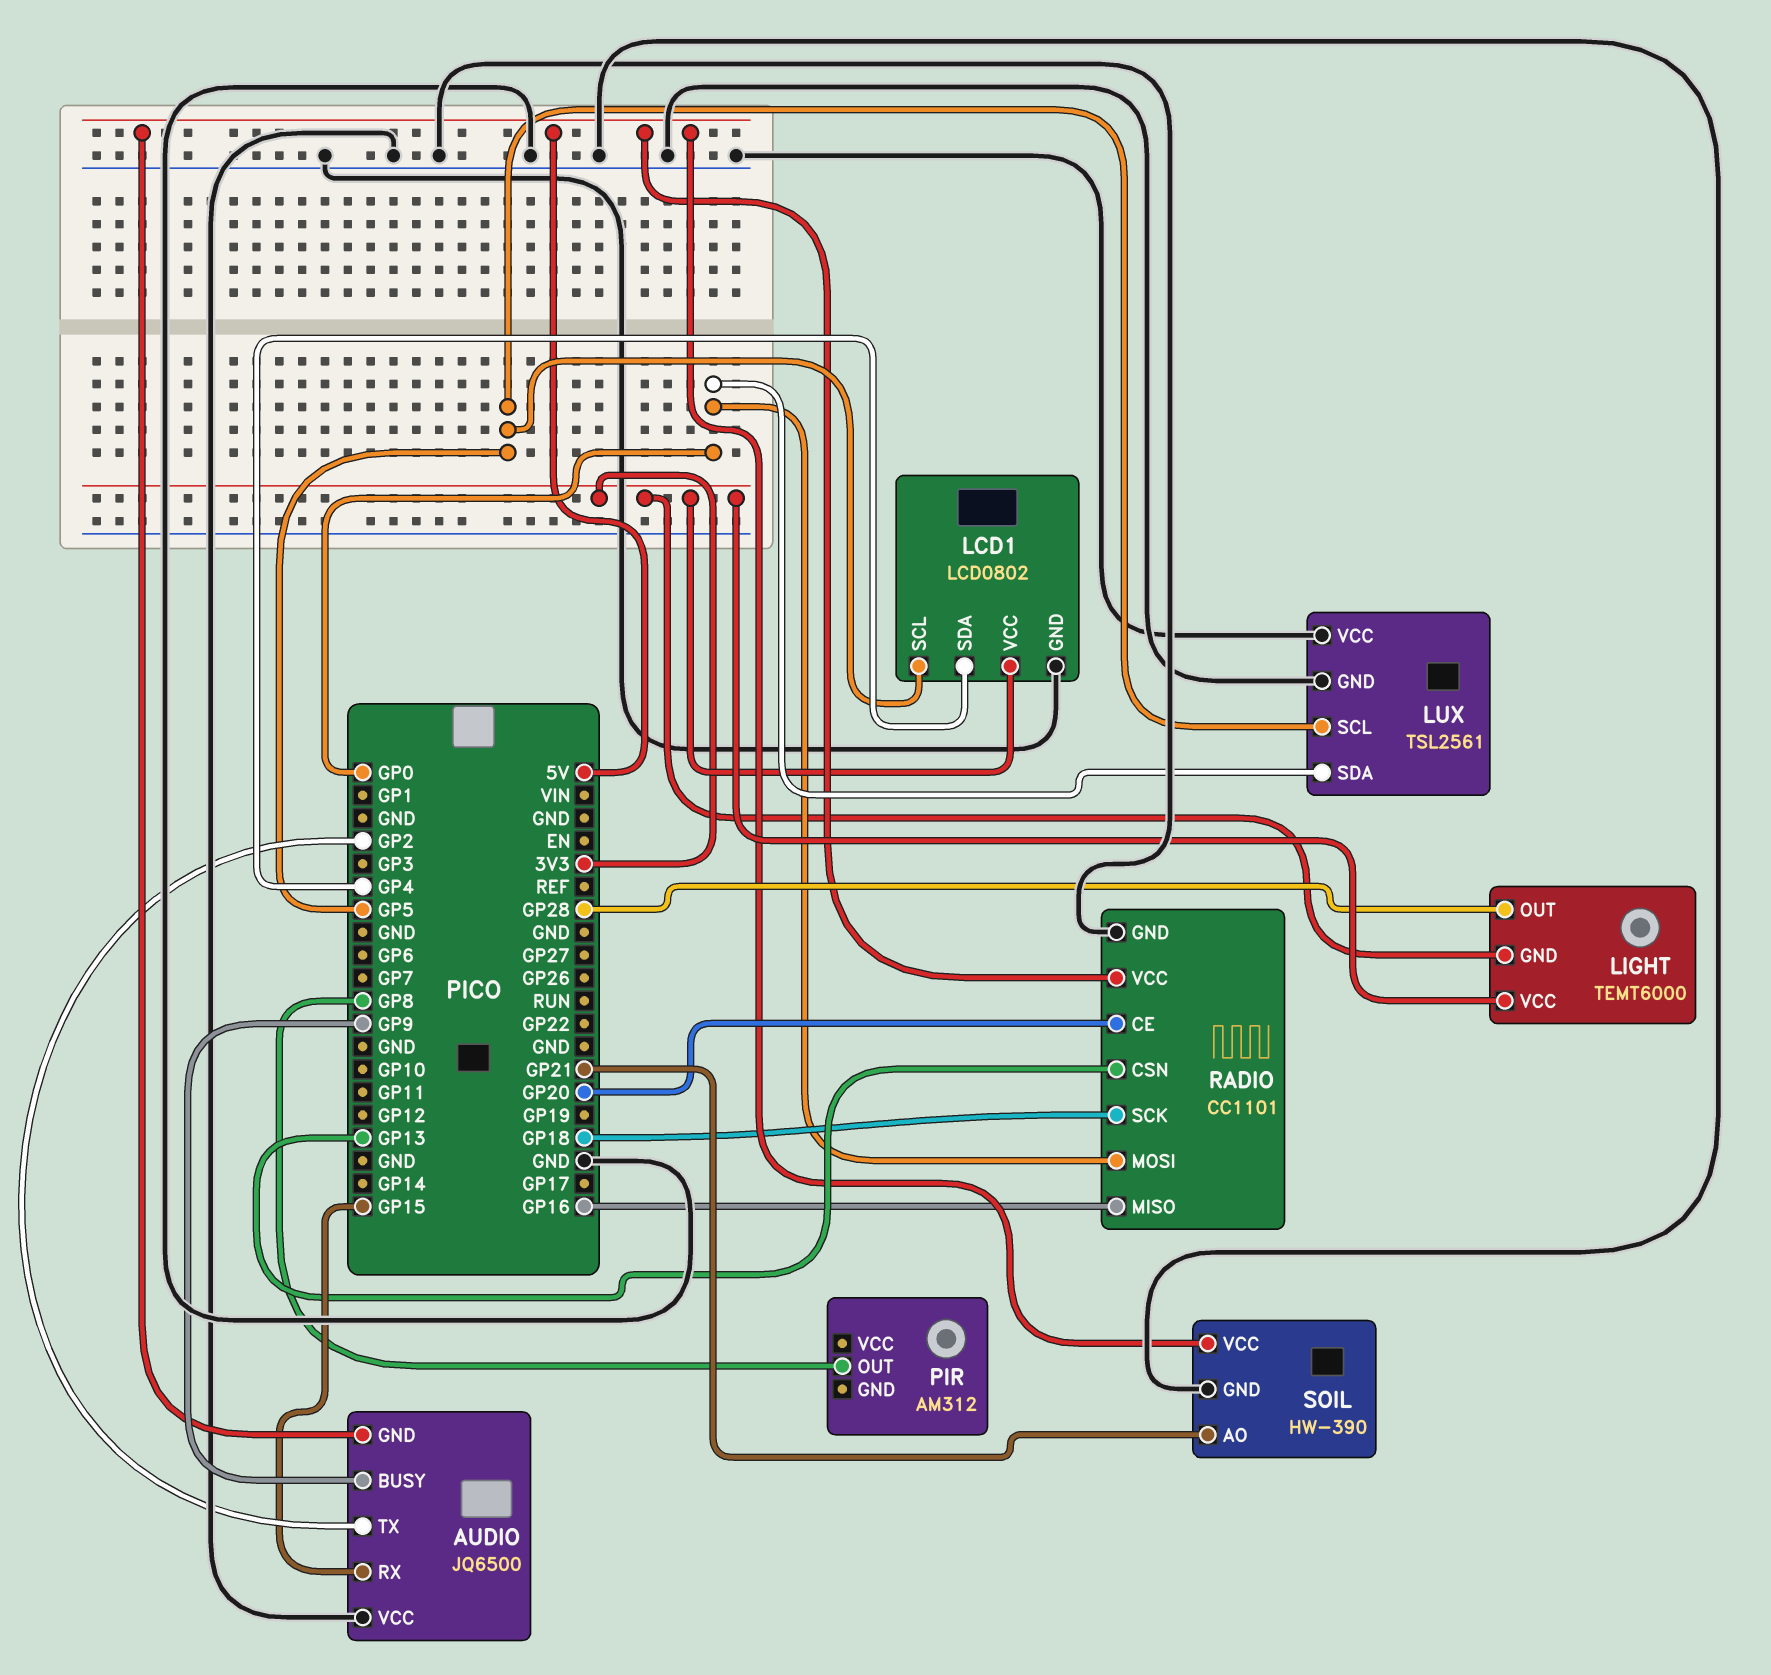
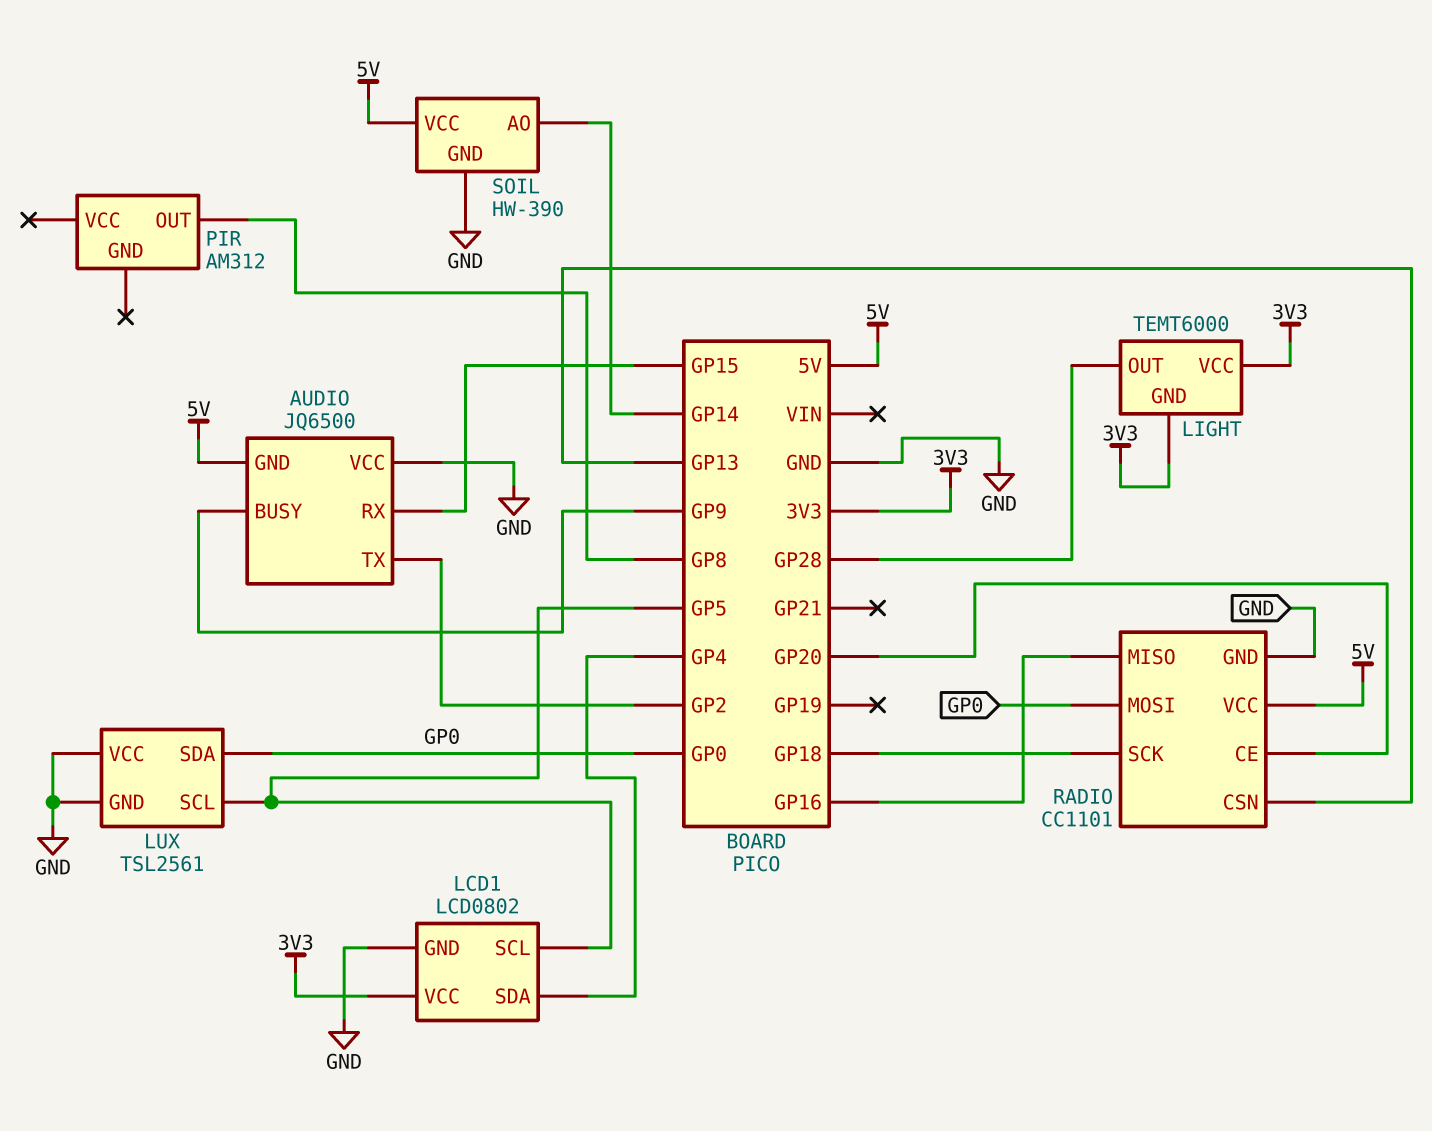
SOIL pin AO: GP21 -> GP14

